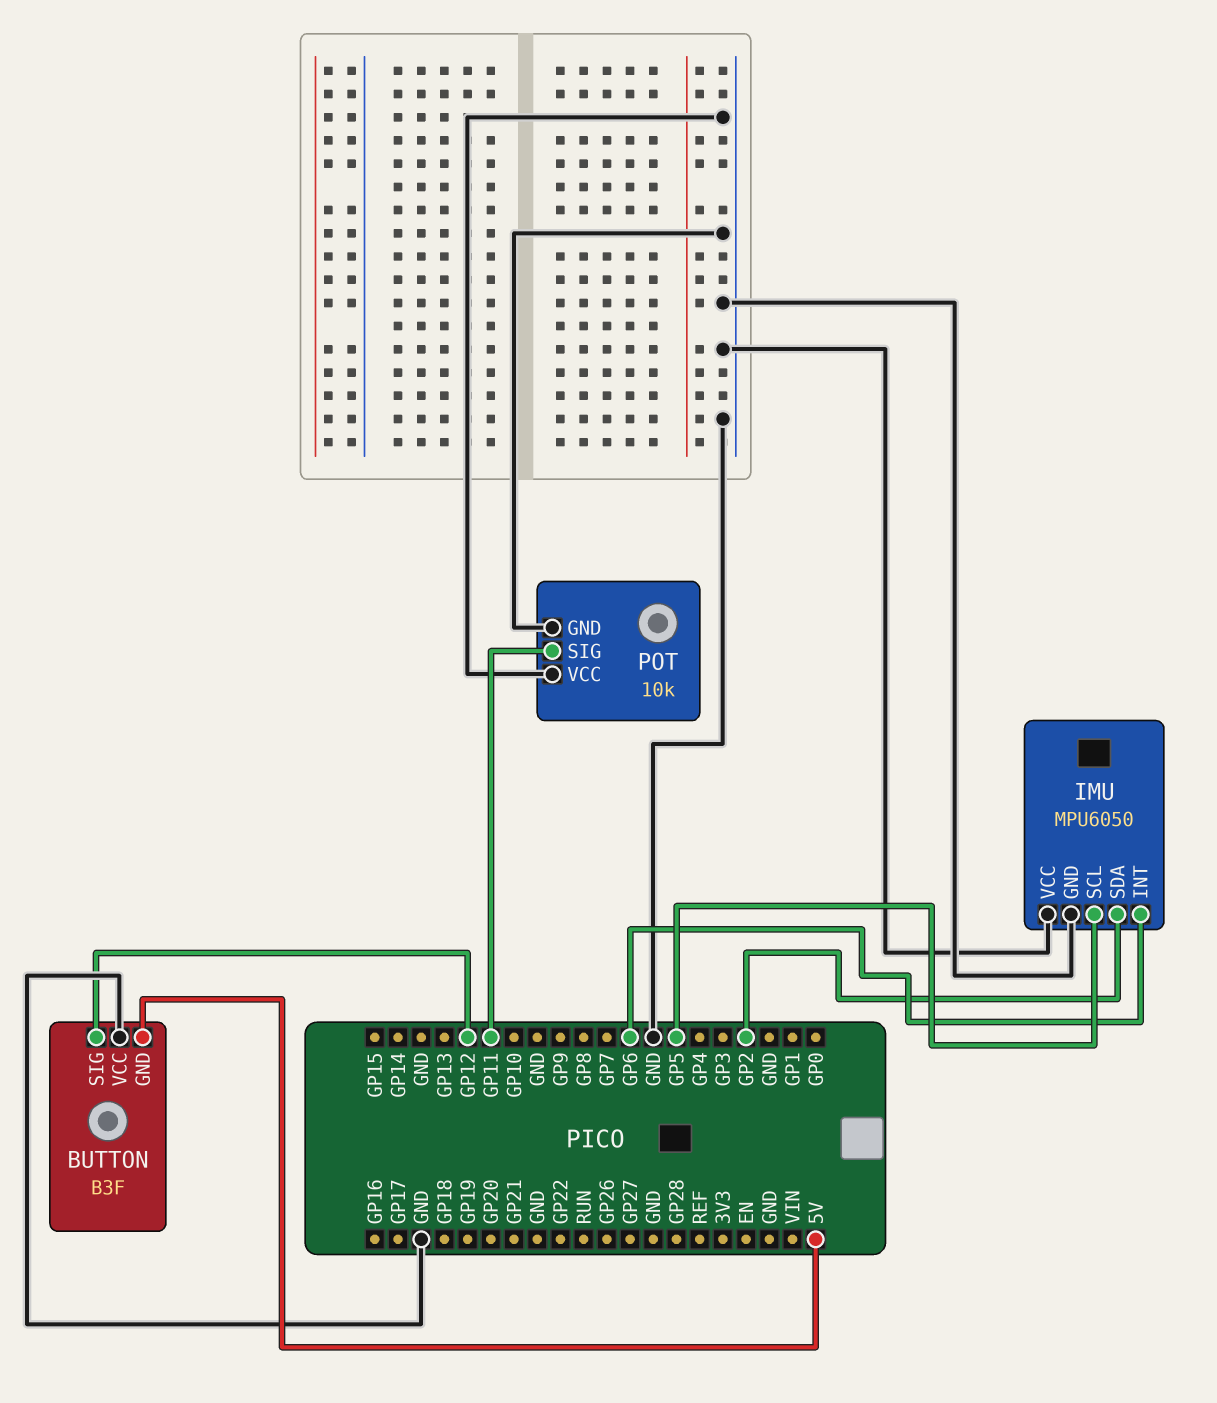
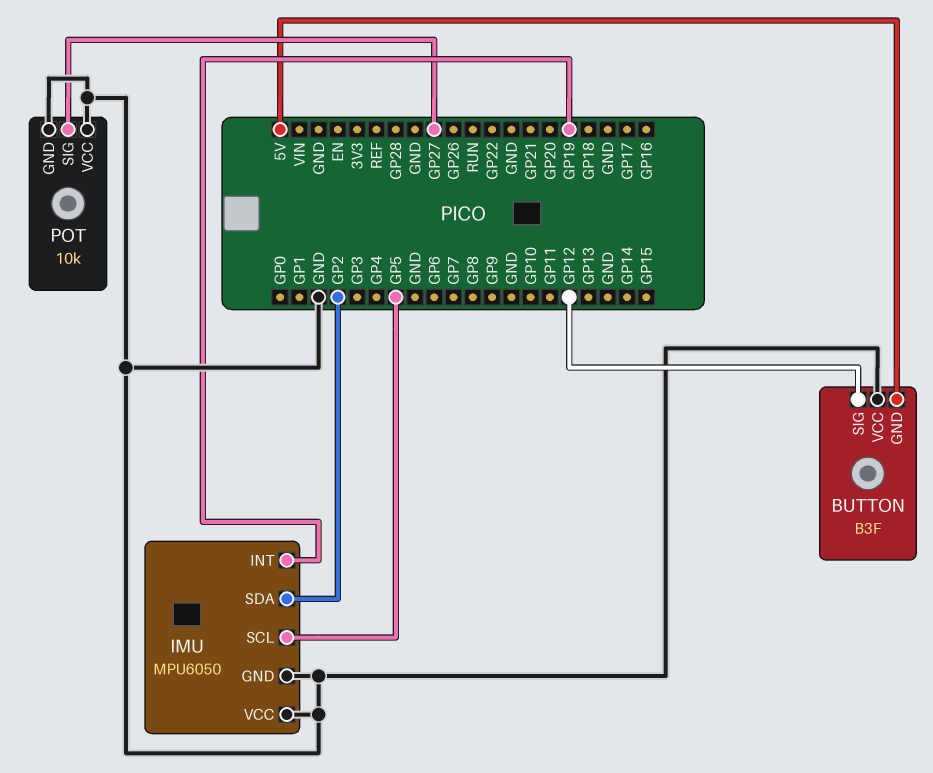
IMU pin INT: GP6 -> GP19
POT pin SIG: GP11 -> GP27

